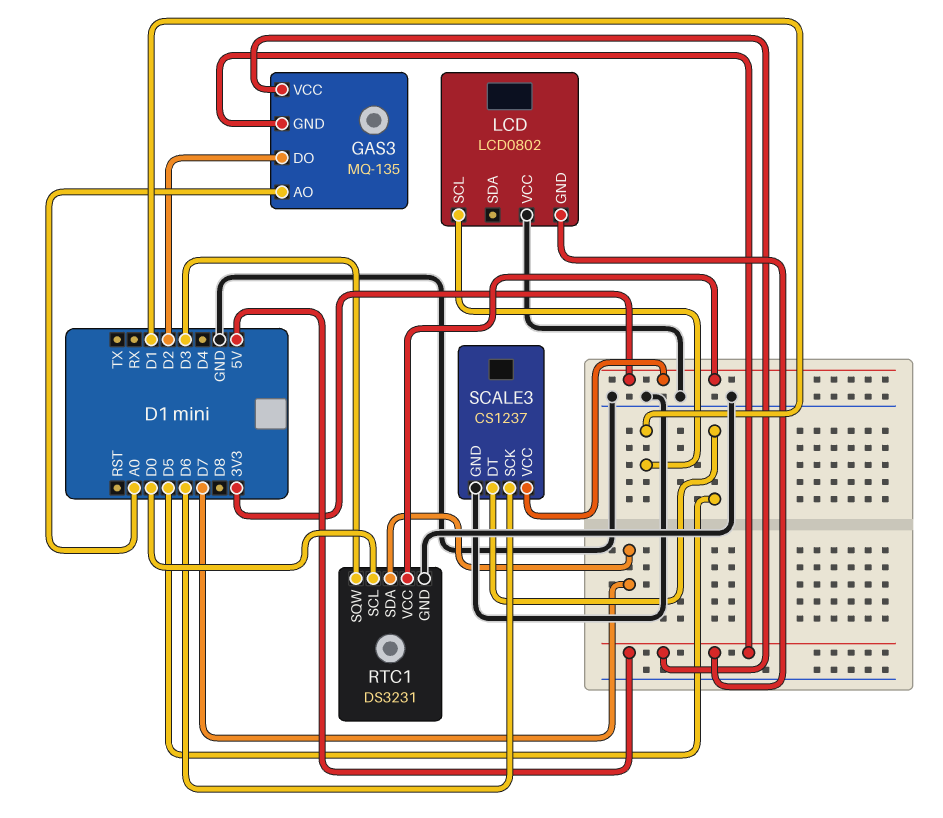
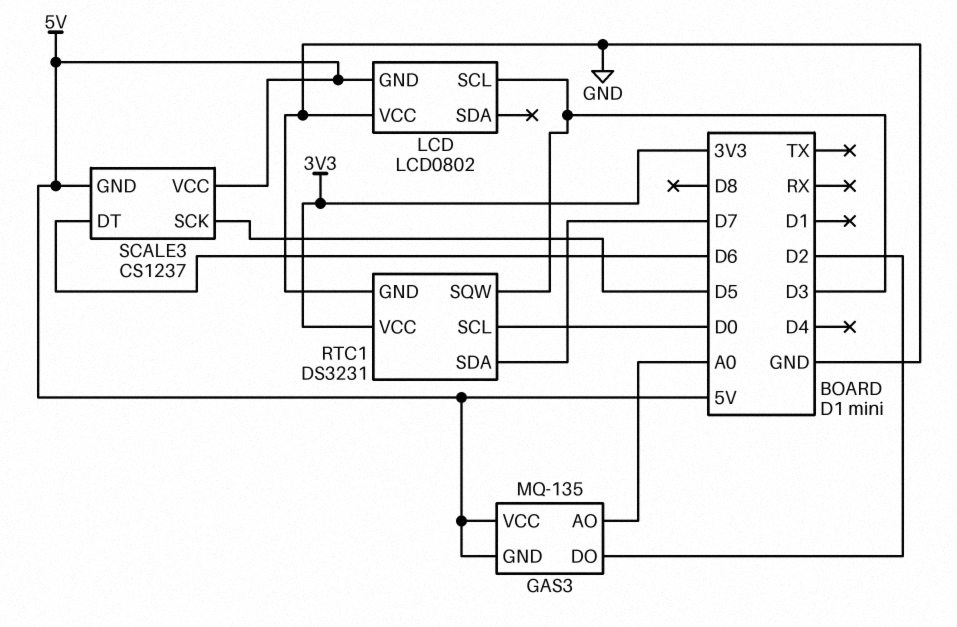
LCD pin SCL: D1 -> D3
SCALE3 pin DT: D5 -> D6
SCALE3 pin GND: GND -> 5V
SCALE3 pin SCK: D6 -> D5
SCALE3 pin VCC: 3V3 -> 5V

